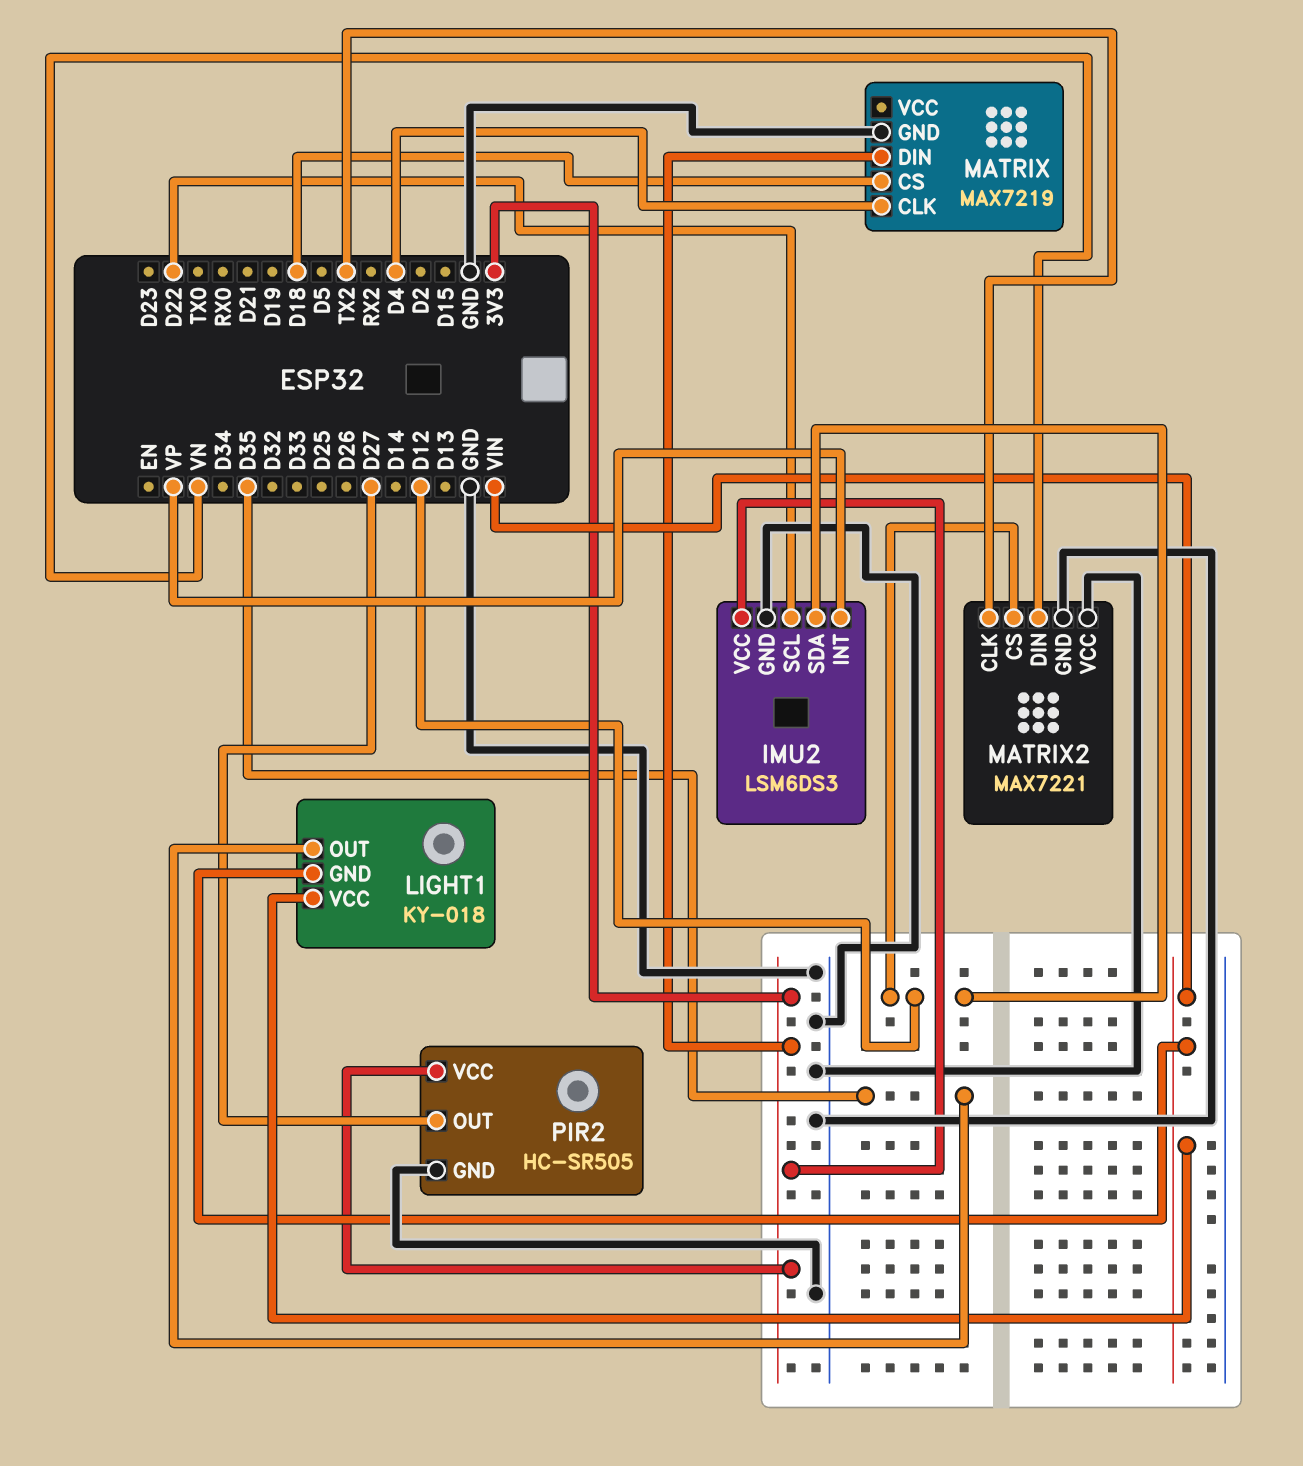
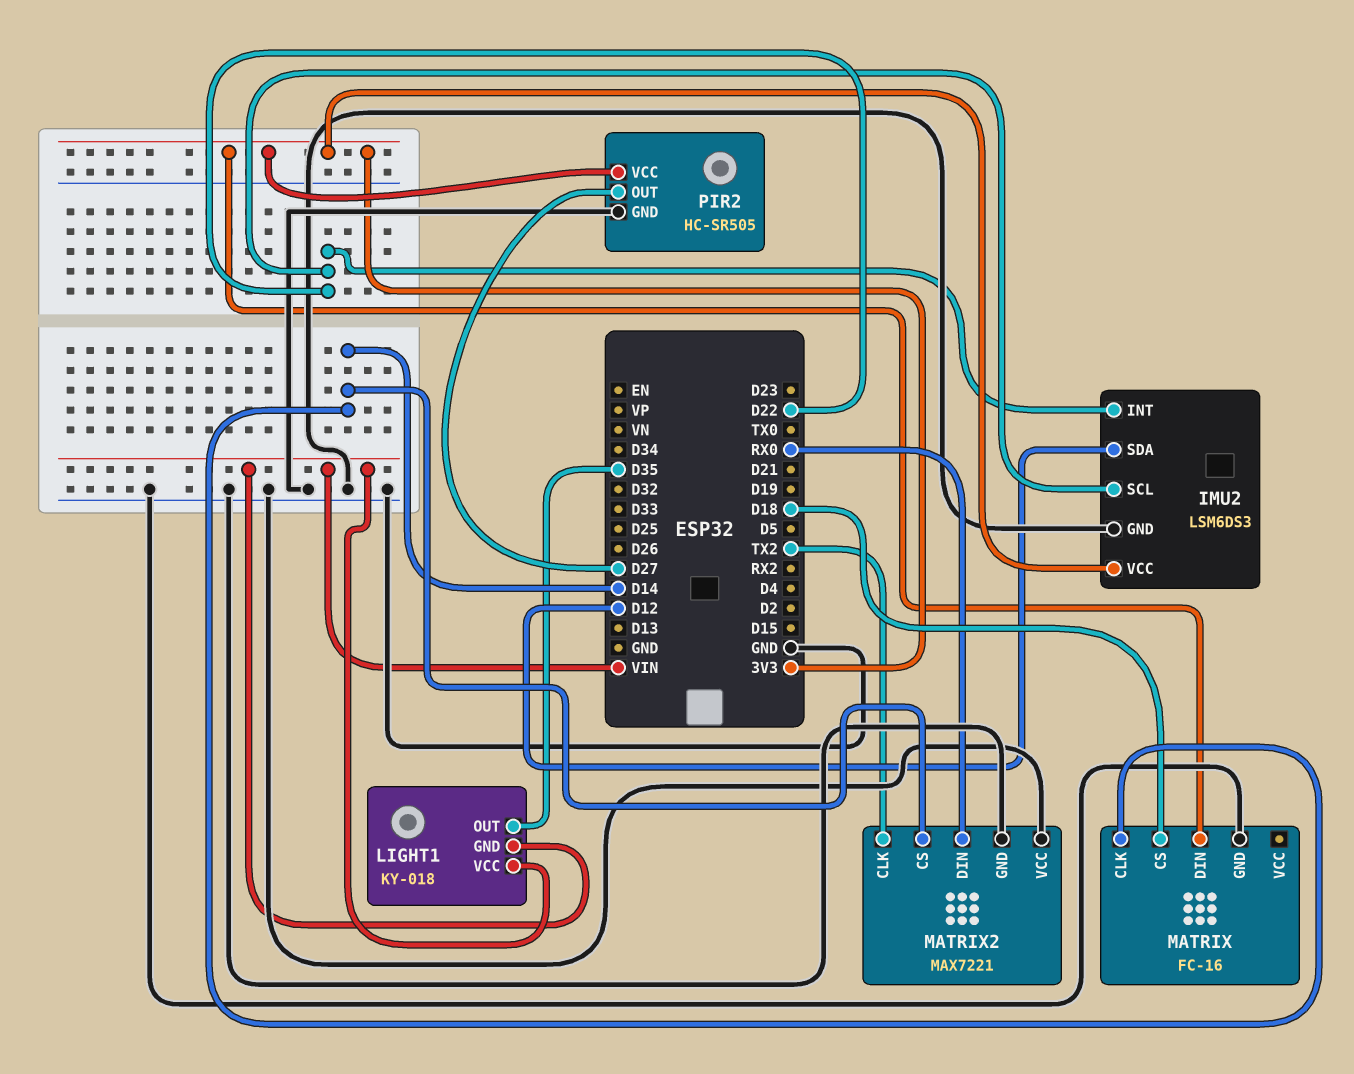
IMU2 pin INT: VP -> D22
MATRIX: MAX7219 -> FC-16
MATRIX pin CLK: D4 -> D14
MATRIX2 pin CS: D12 -> D14
MATRIX2 pin DIN: VN -> RX0

